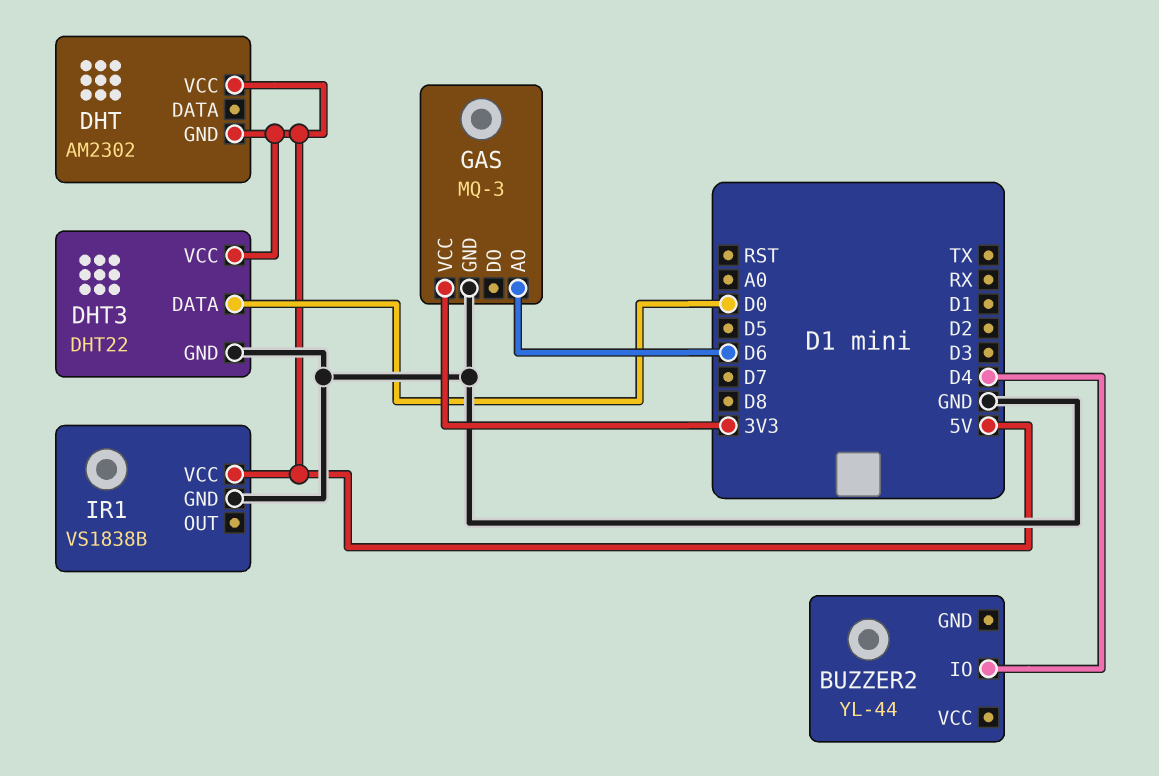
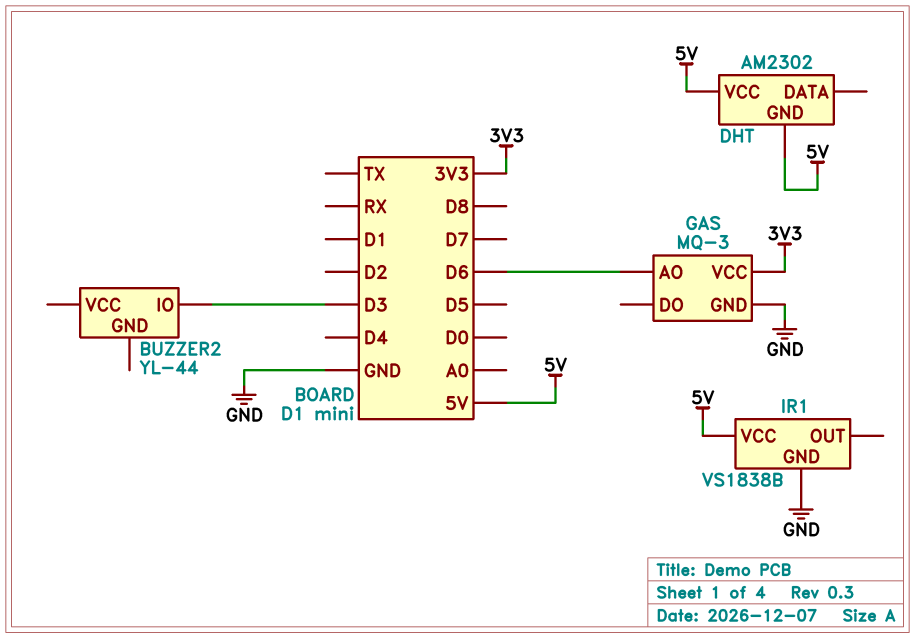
BUZZER2 pin IO: D4 -> D3
DHT3: DHT22 -> none
DHT3 pin DATA: D0 -> none
DHT3 pin GND: GND -> none
DHT3 pin VCC: 5V -> none

